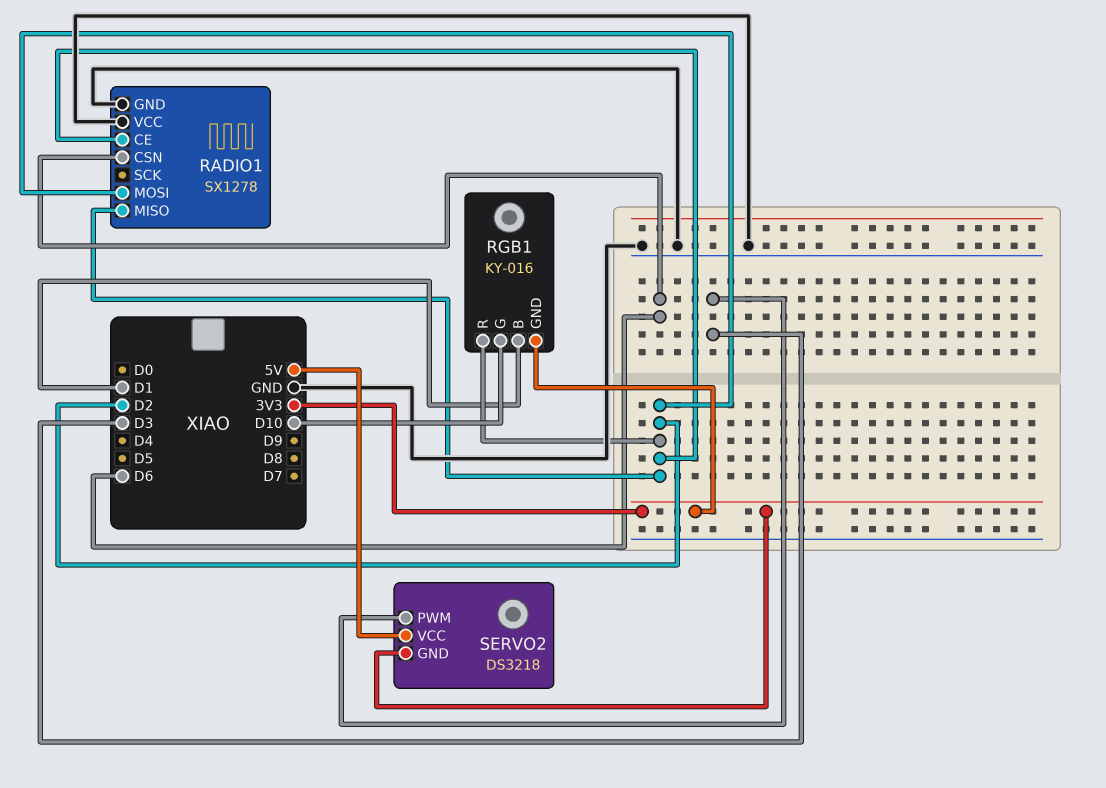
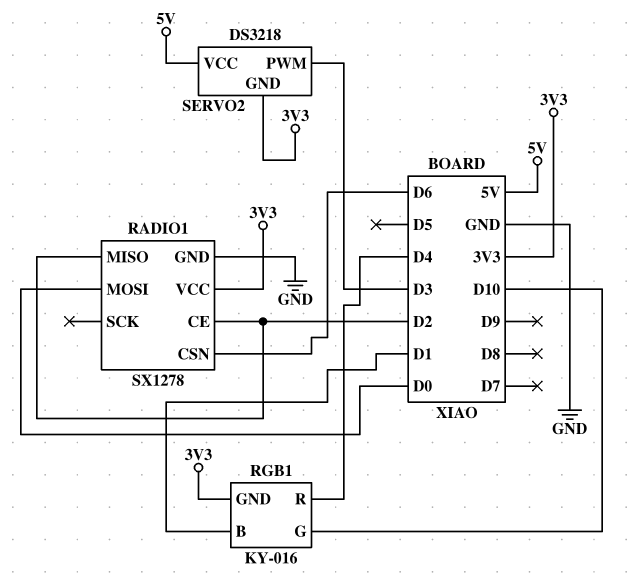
RADIO1 pin MOSI: D2 -> D0
RADIO1 pin VCC: GND -> 3V3
RGB1 pin R: D2 -> D4

